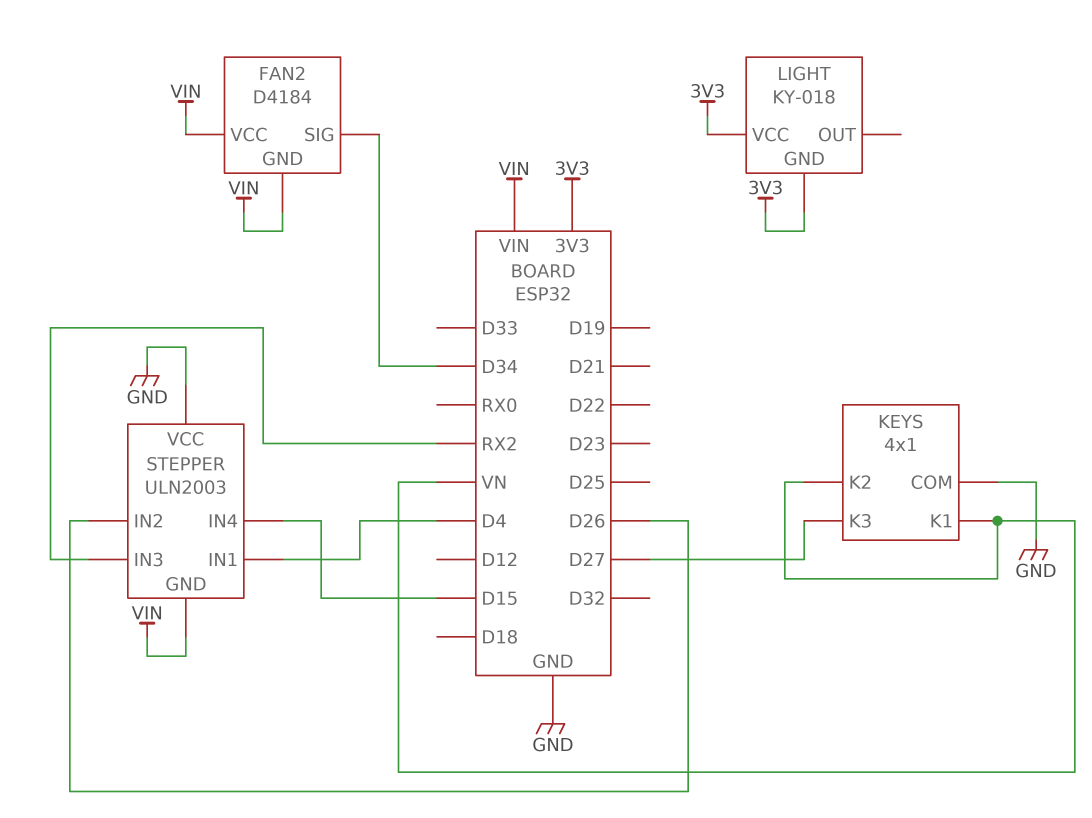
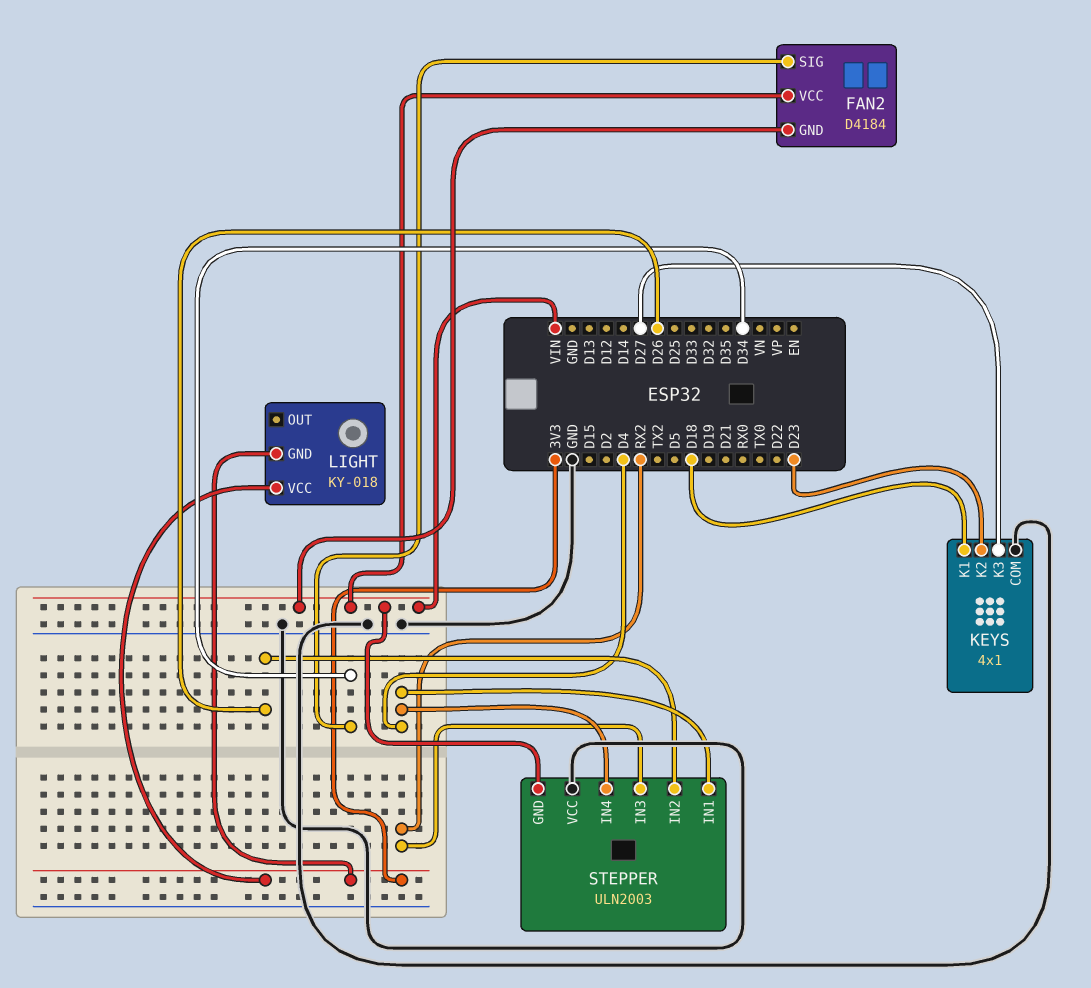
KEYS pin K1: VN -> D18
KEYS pin K2: VN -> D23
STEPPER pin IN4: D15 -> D4

